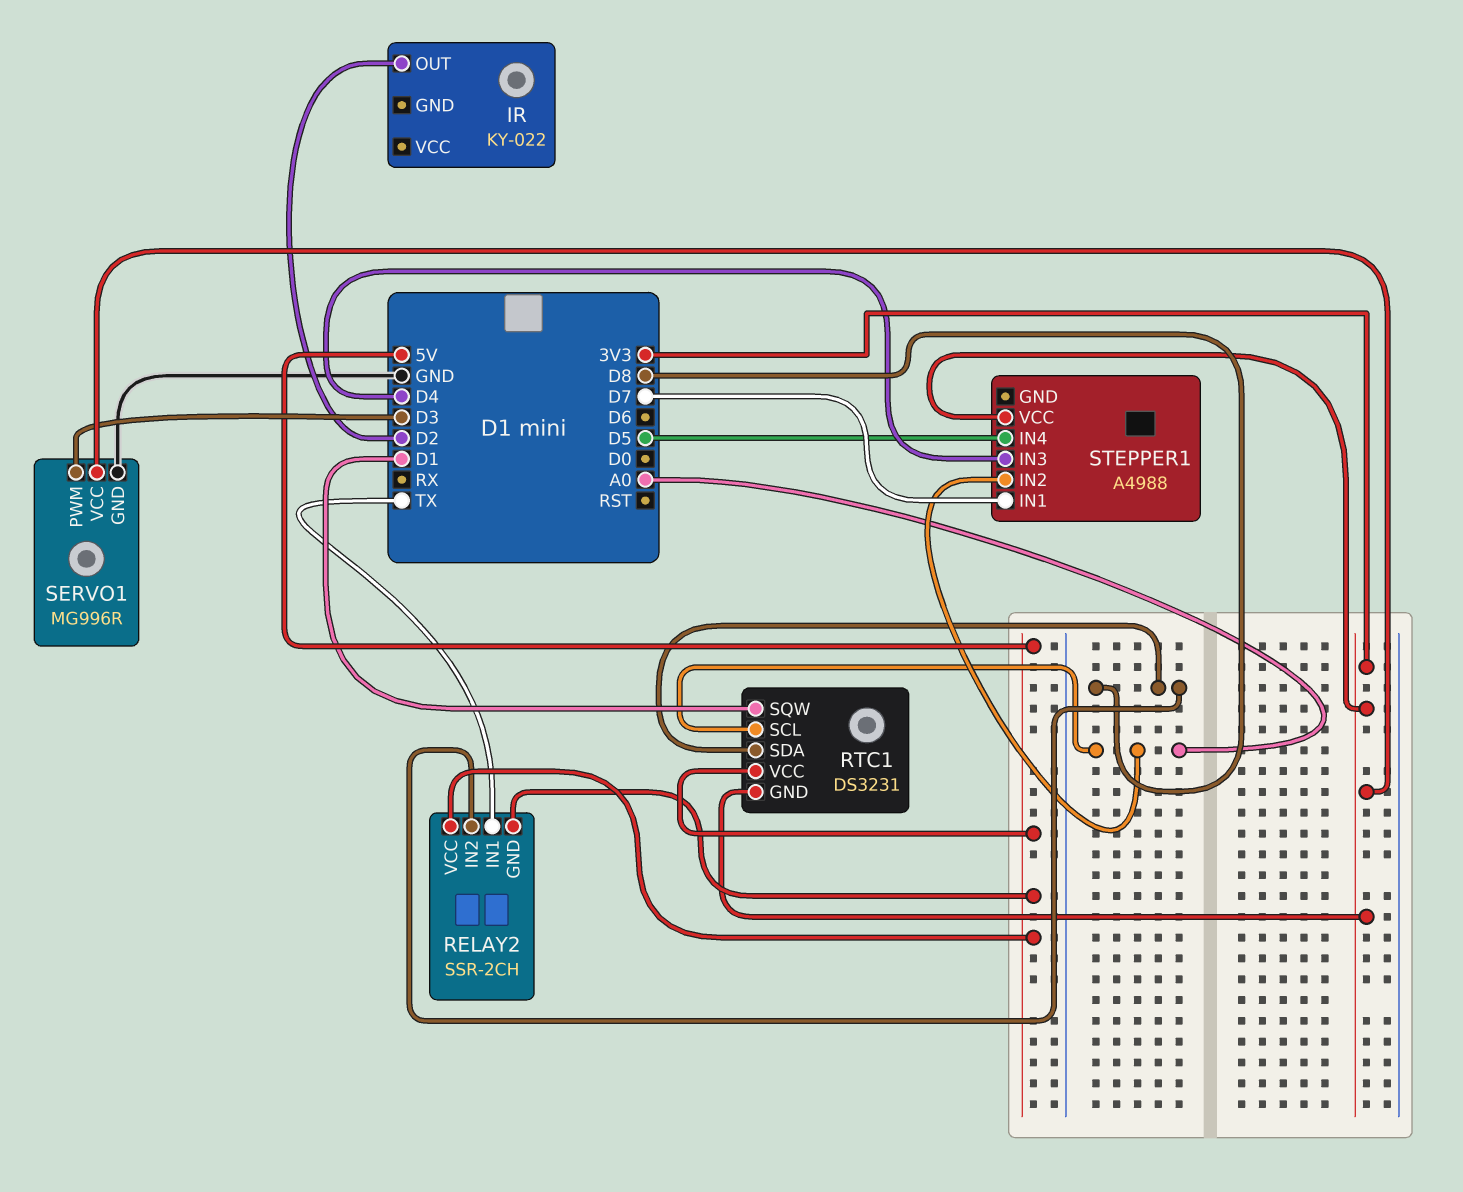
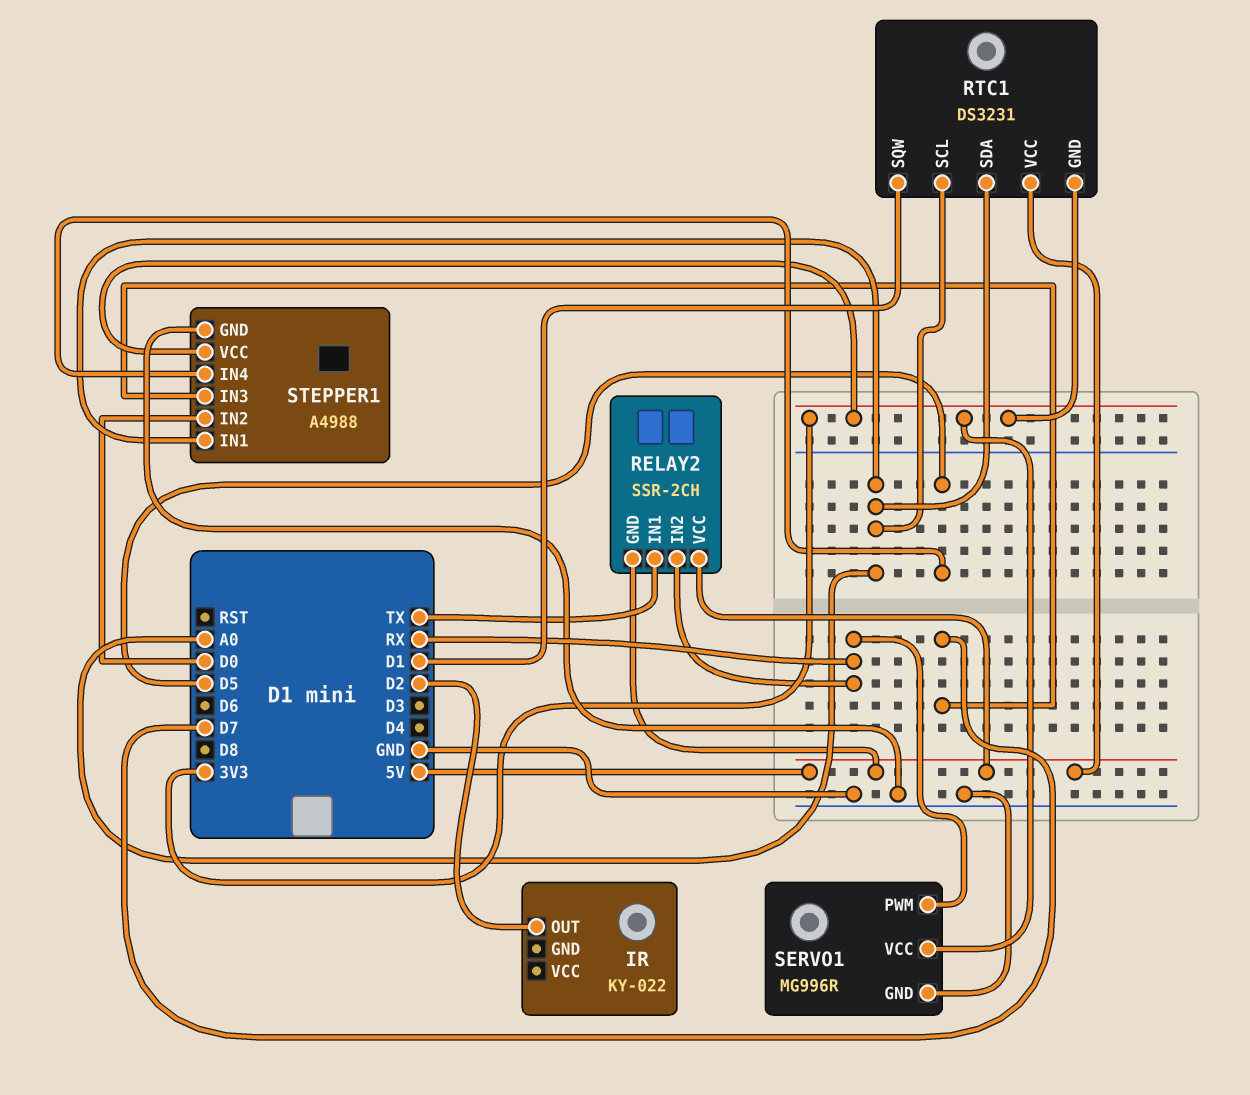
RELAY2 pin IN2: D8 -> RX
RTC1 pin SDA: D8 -> A0
SERVO1 pin PWM: D3 -> RX
STEPPER1 pin GND: none -> GND
STEPPER1 pin IN1: D7 -> A0
STEPPER1 pin IN2: A0 -> D0
STEPPER1 pin IN3: D4 -> D7

